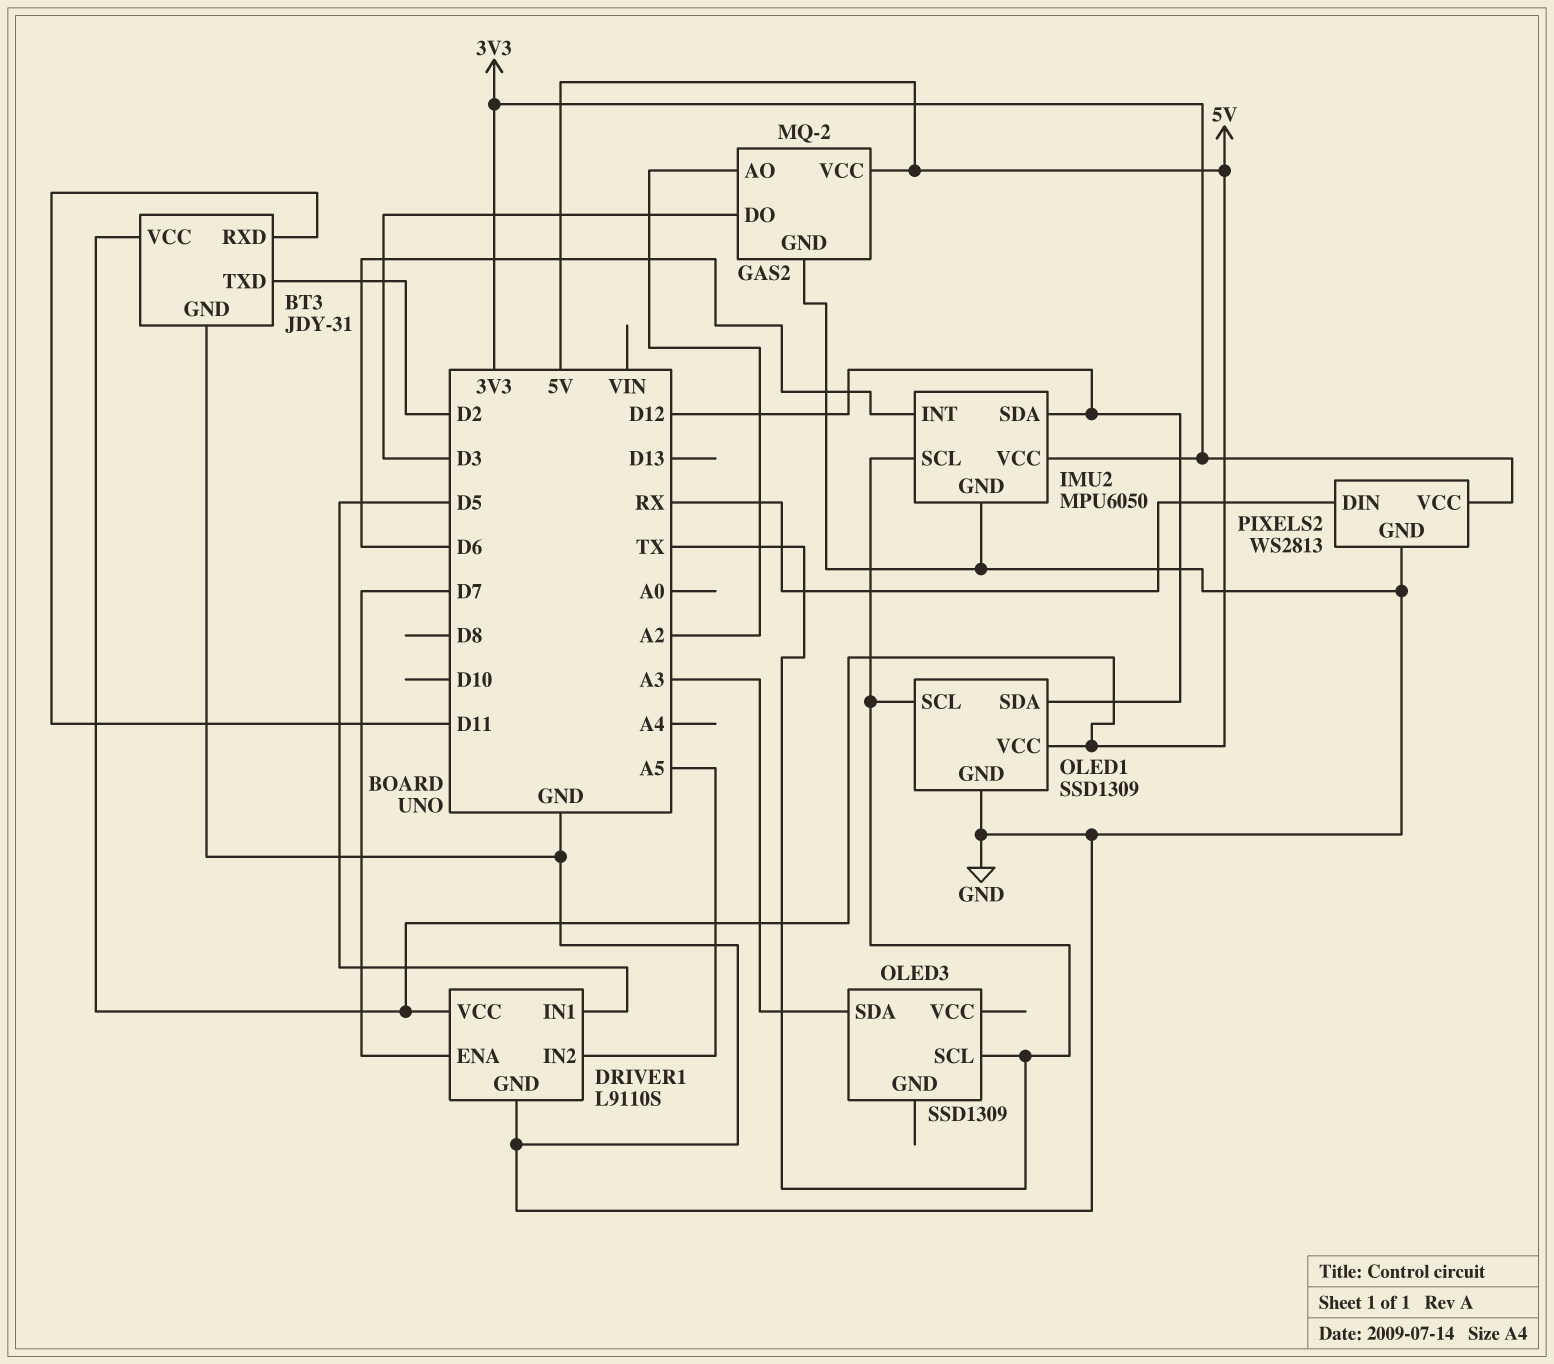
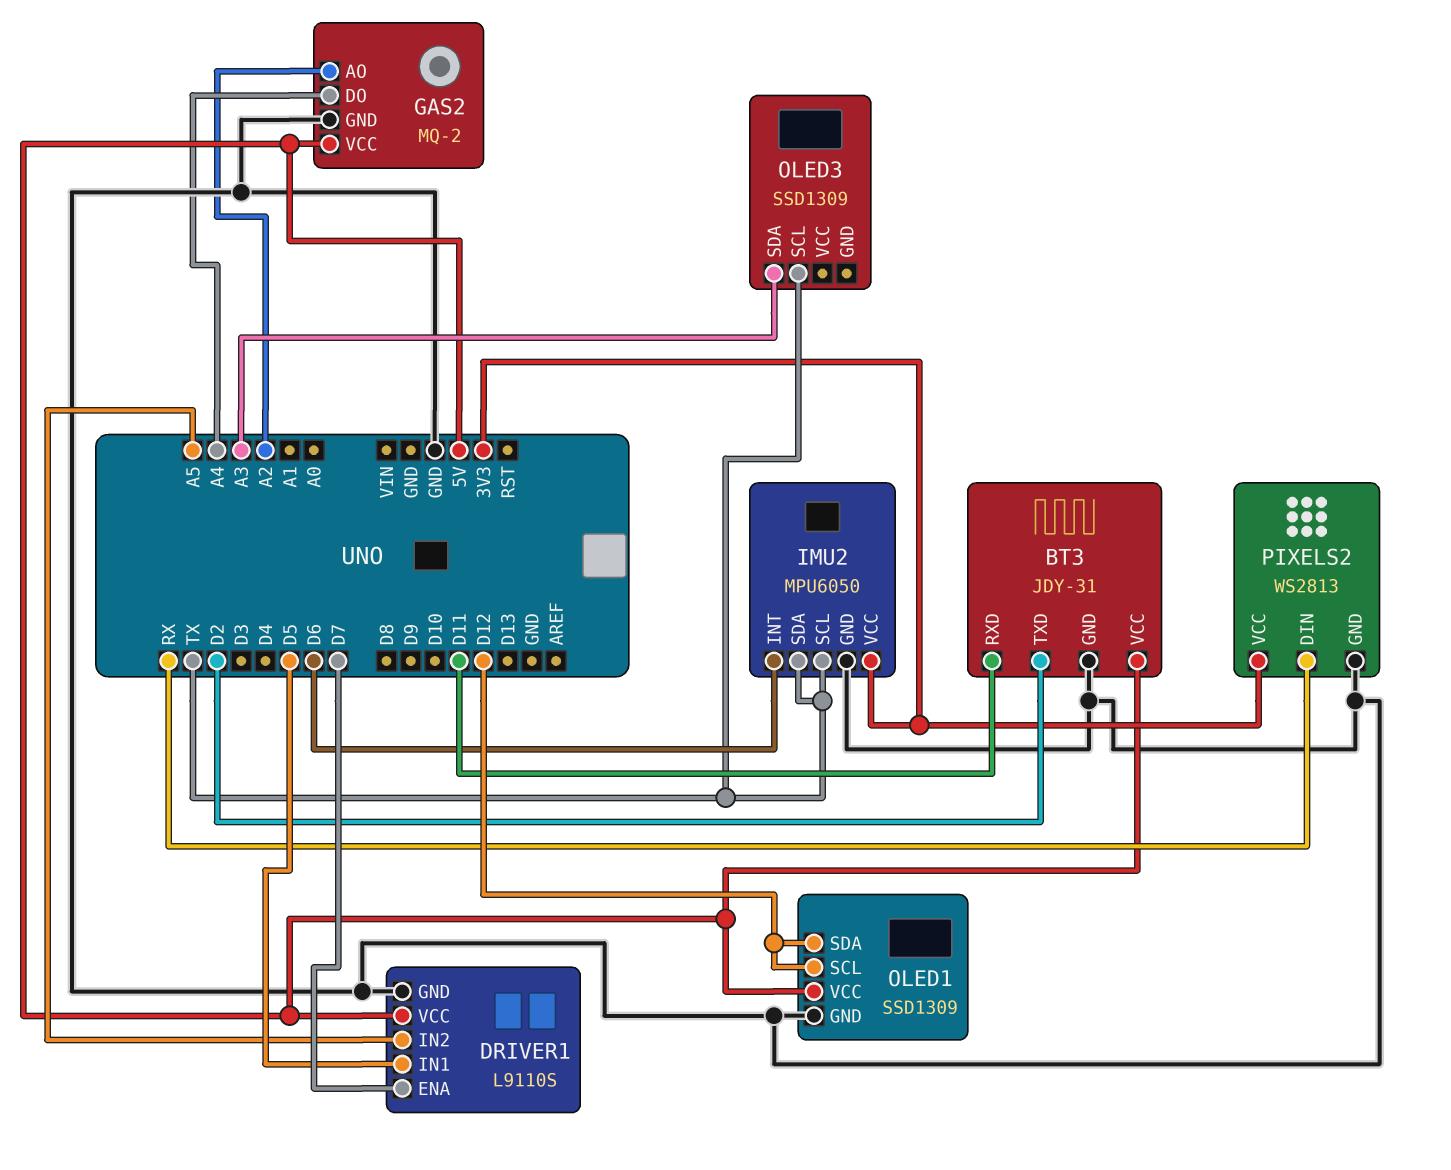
GAS2 pin DO: D3 -> A4
IMU2 pin SDA: D12 -> TX
OLED1 pin SCL: TX -> D12

